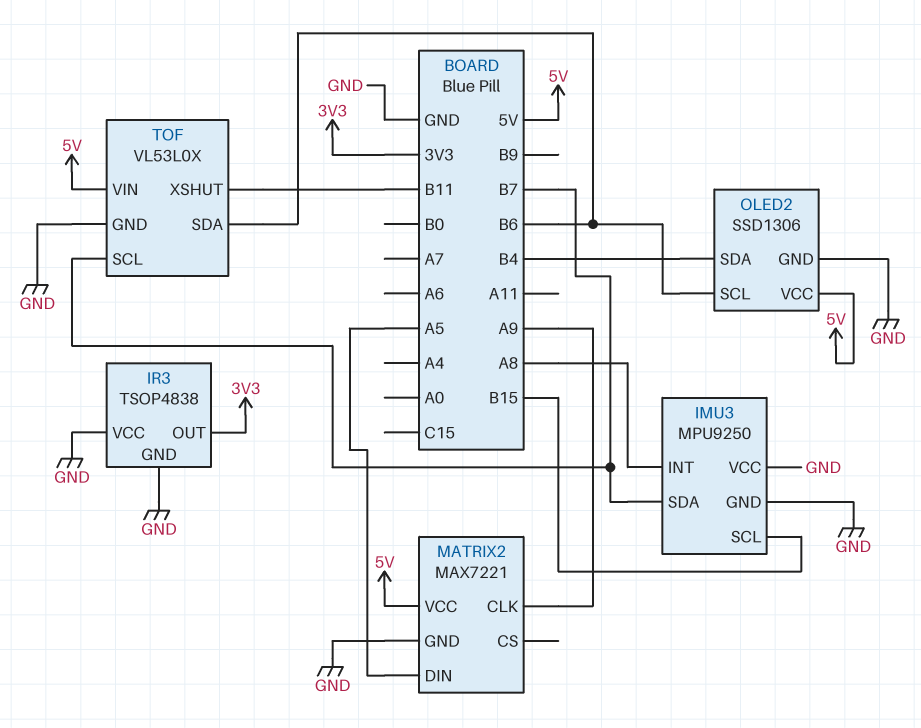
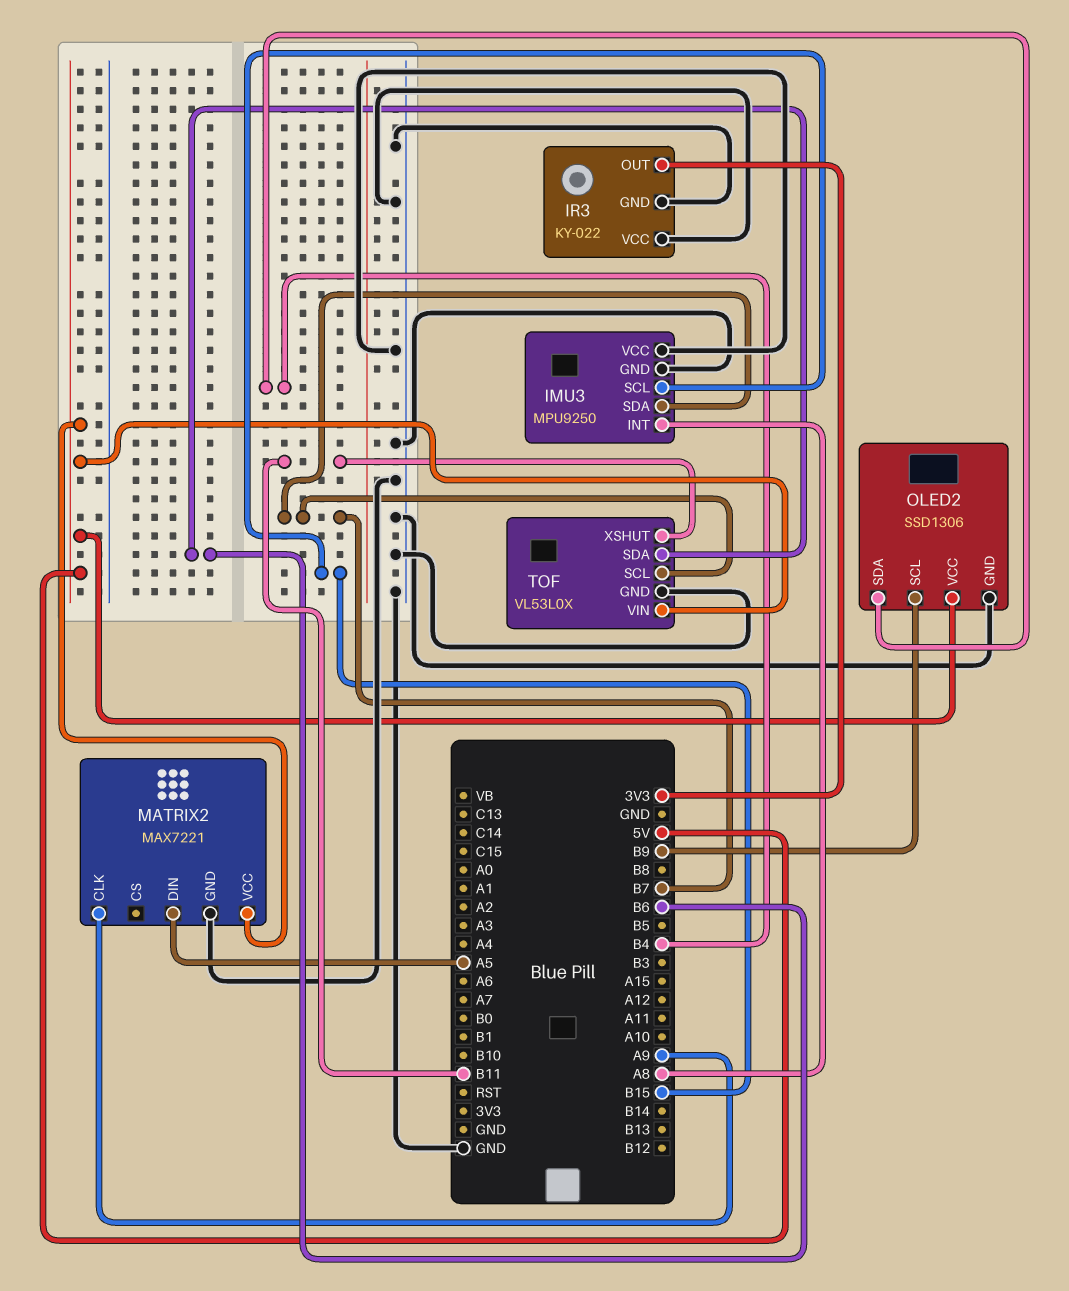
IR3: TSOP4838 -> KY-022
OLED2 pin SCL: B6 -> B9

